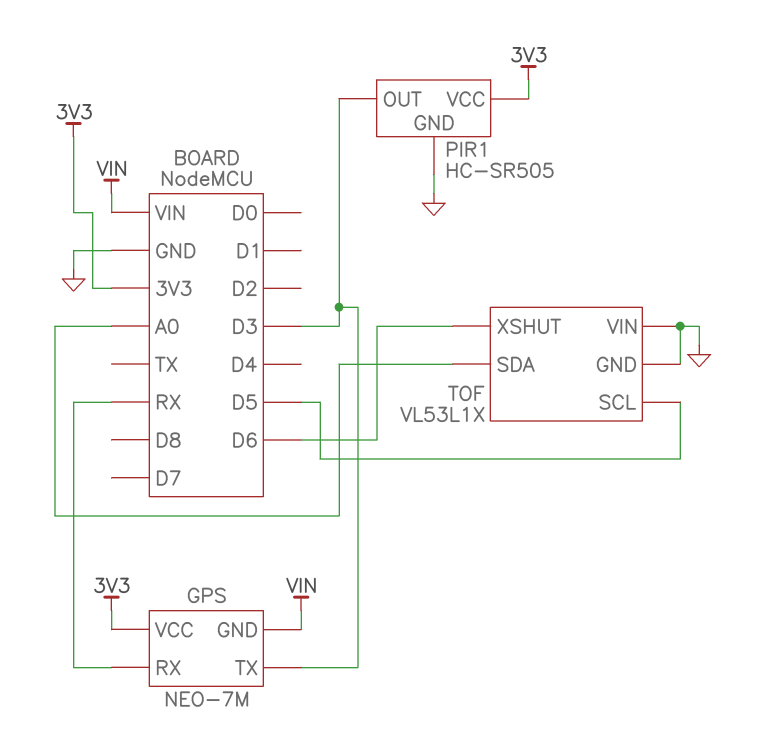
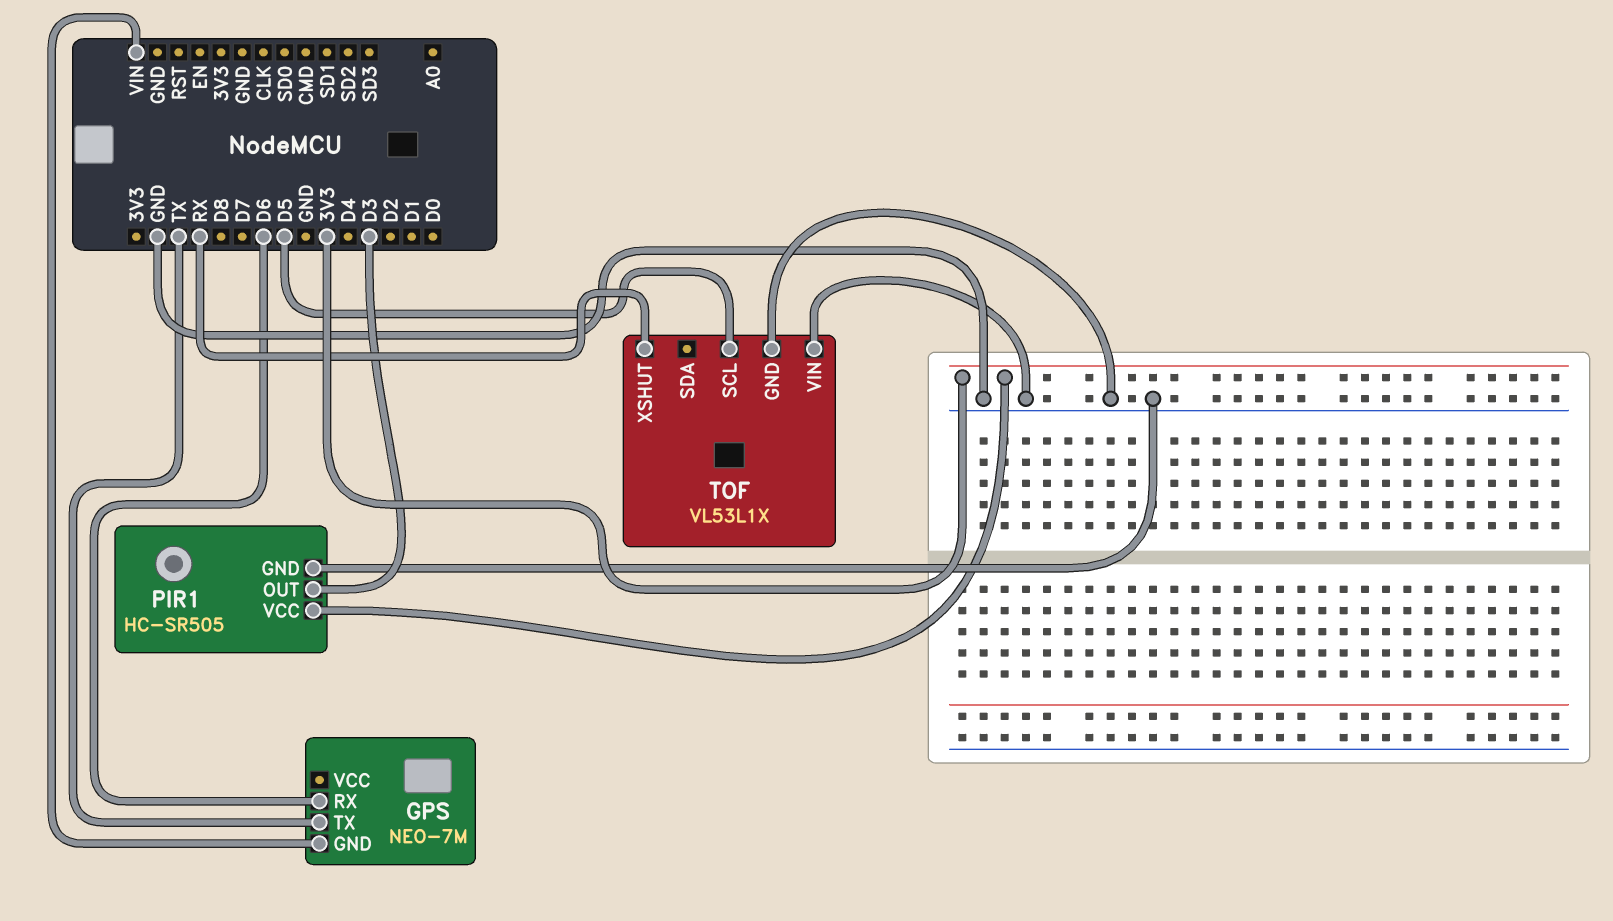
GPS pin RX: RX -> D6
GPS pin TX: D3 -> TX
GPS pin VCC: 3V3 -> none
TOF pin SDA: A0 -> none
TOF pin XSHUT: D6 -> RX

